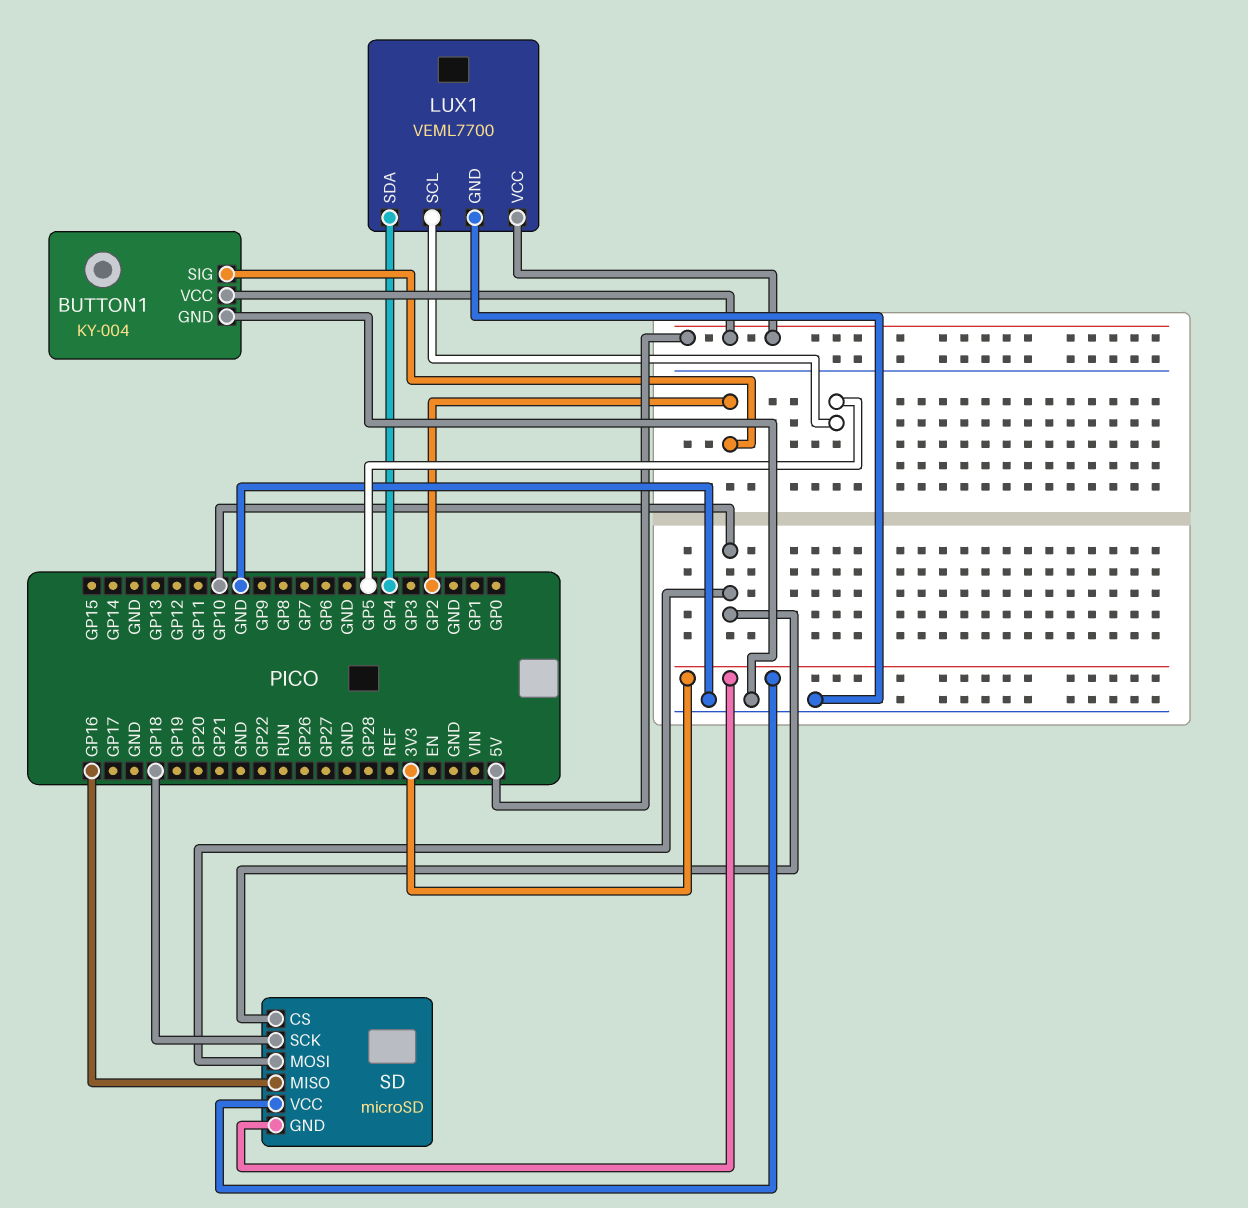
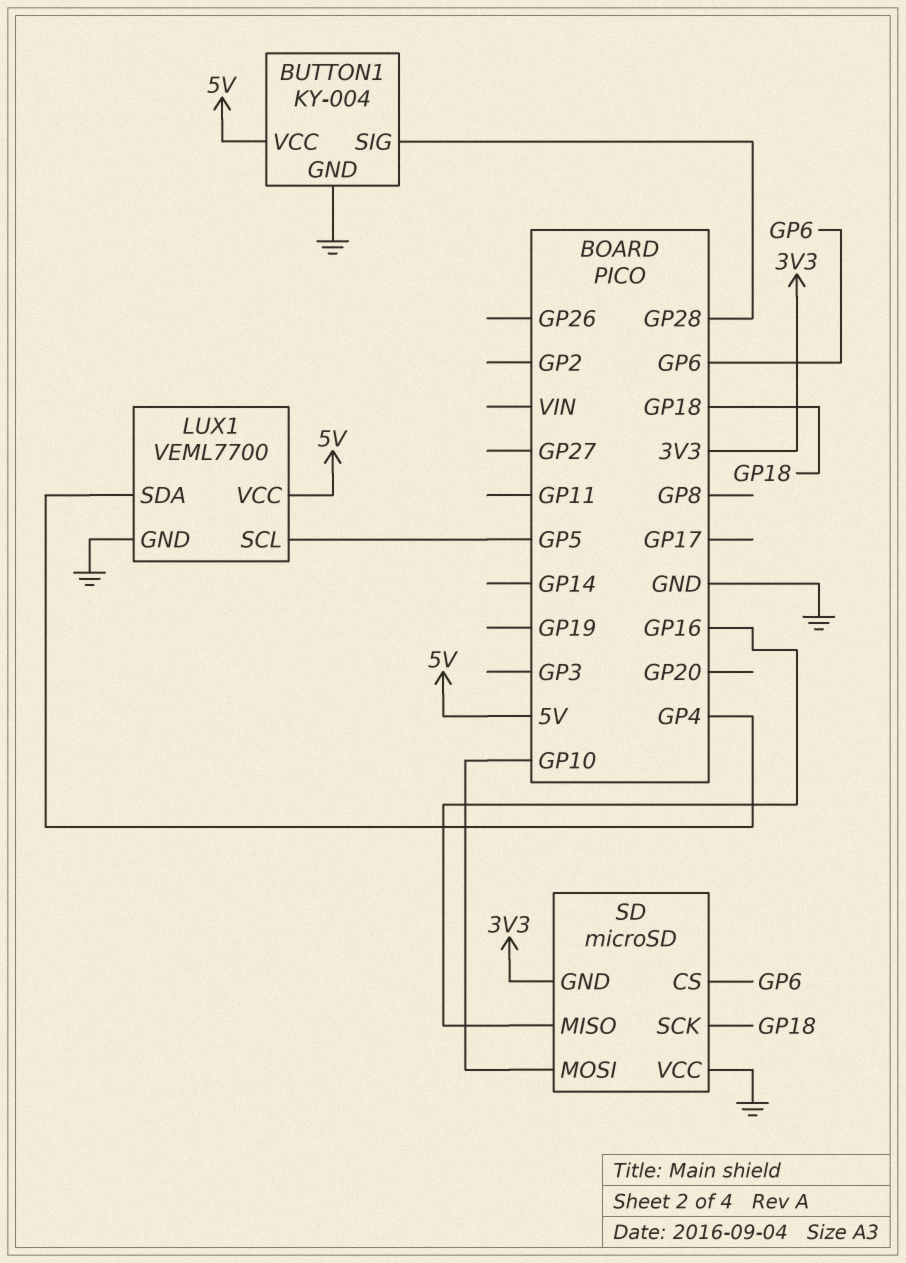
BUTTON1 pin SIG: GP2 -> GP28
SD pin CS: GP10 -> GP6
SD pin VCC: 3V3 -> GND

